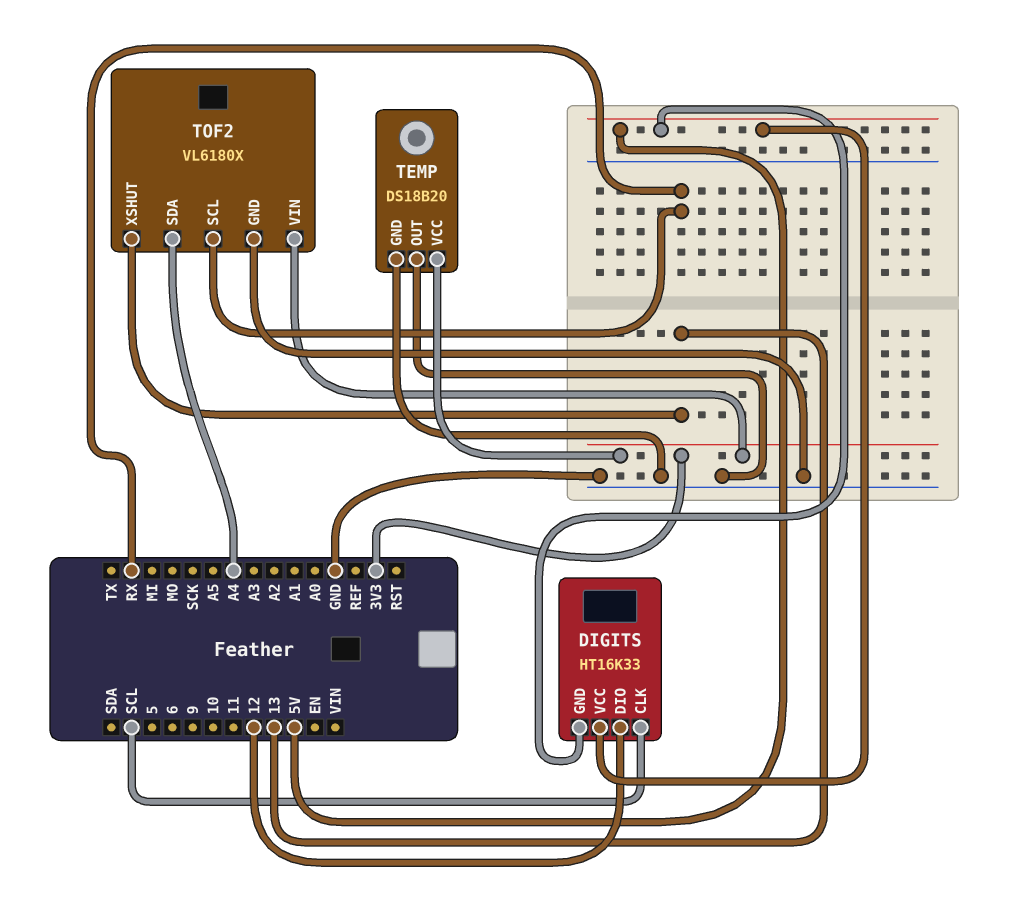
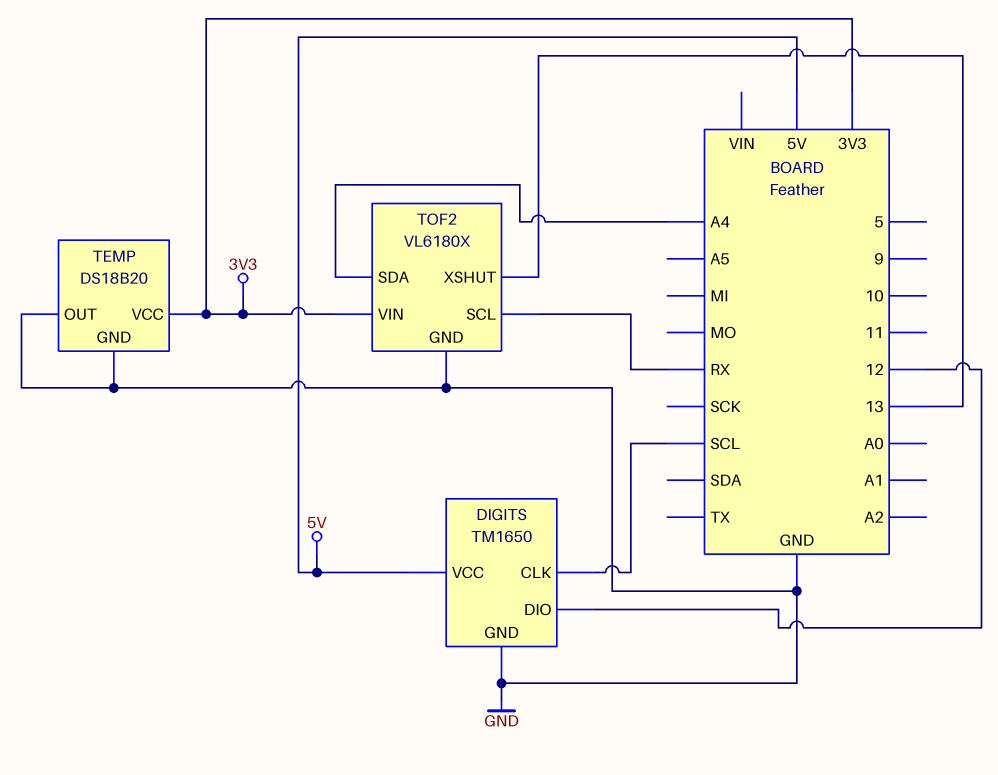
DIGITS: HT16K33 -> TM1650
DIGITS pin GND: 5V -> GND

